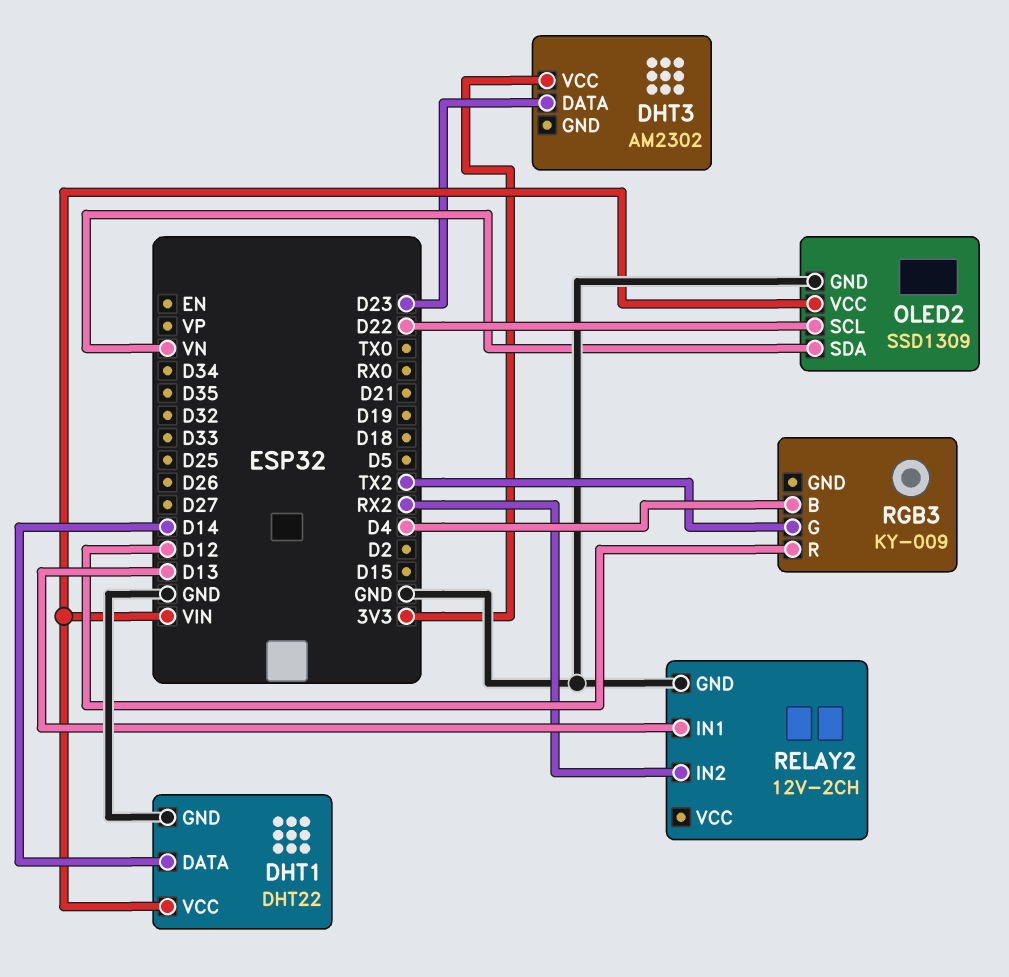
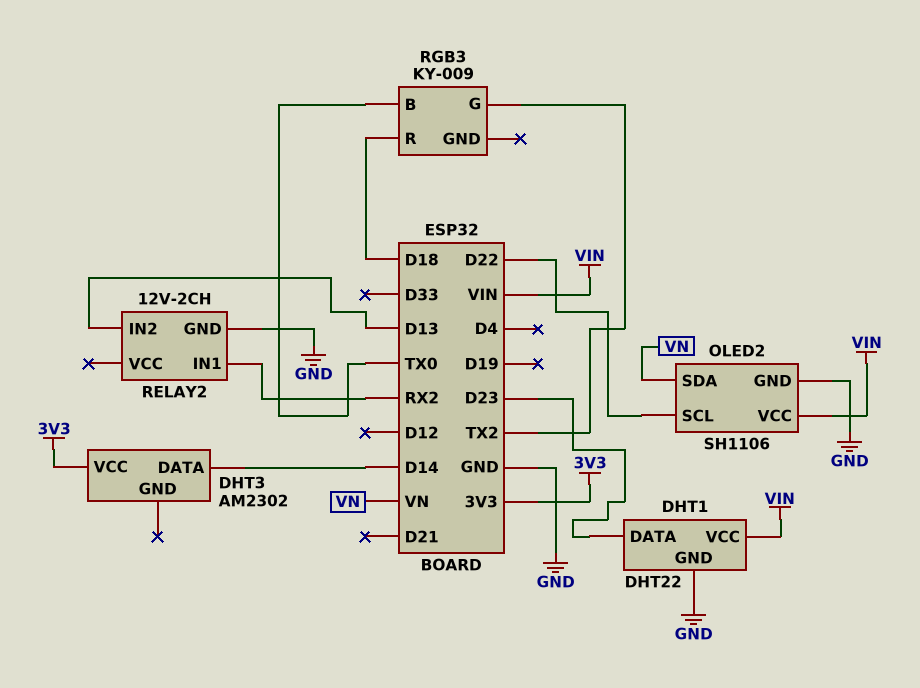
DHT1 pin DATA: D14 -> D23
DHT3 pin DATA: D23 -> D14
OLED2: SSD1309 -> SH1106
RELAY2 pin IN1: D13 -> RX2
RELAY2 pin IN2: RX2 -> D13
RGB3 pin B: D4 -> TX0
RGB3 pin R: D12 -> D18

